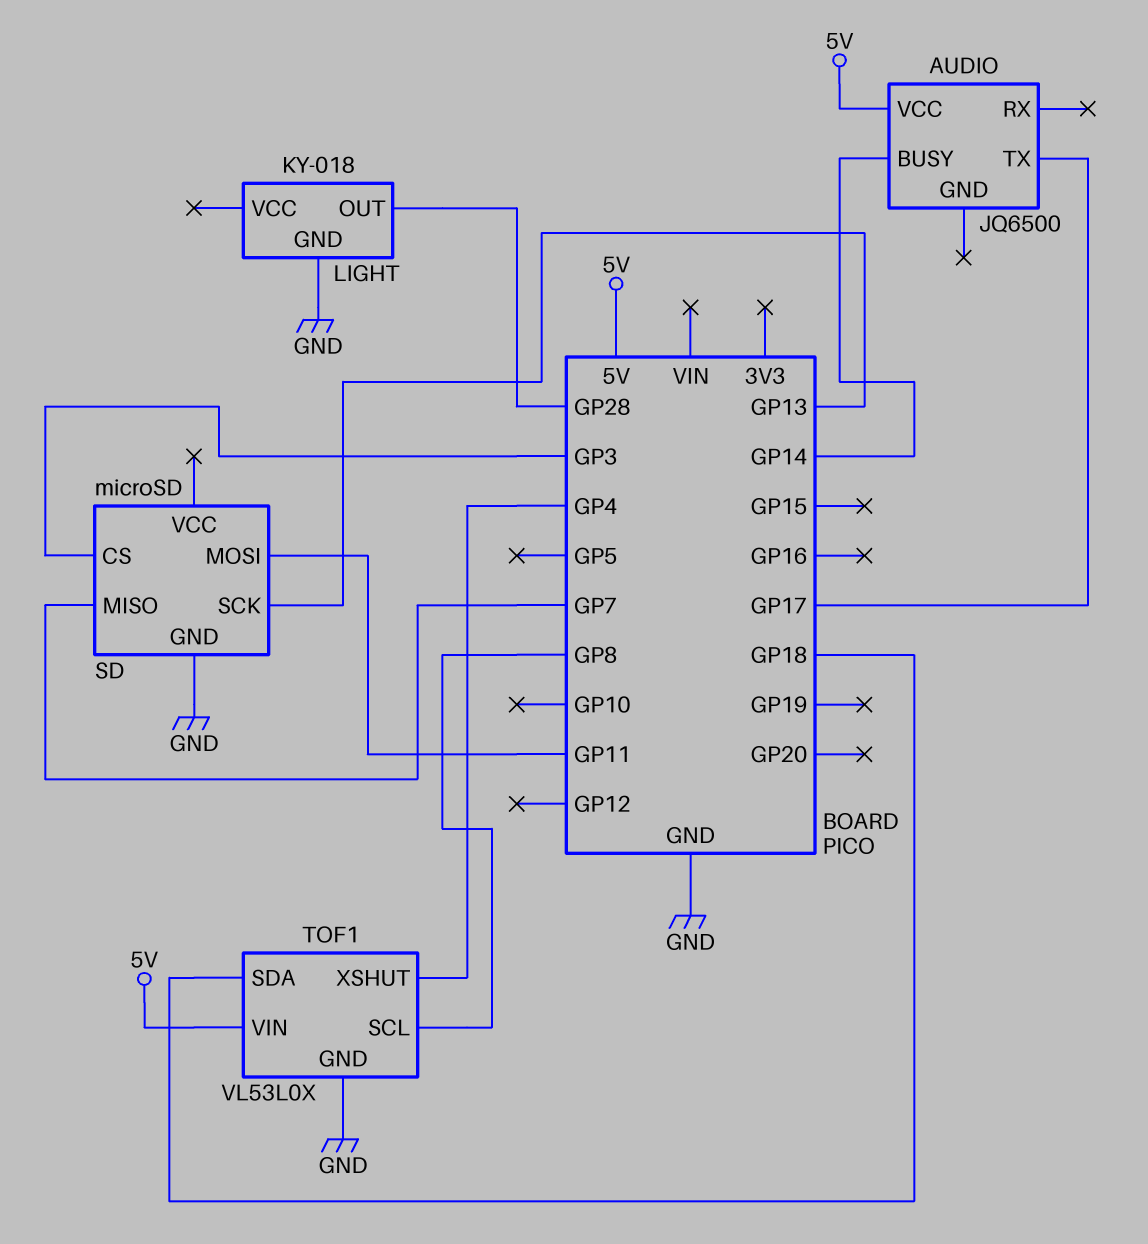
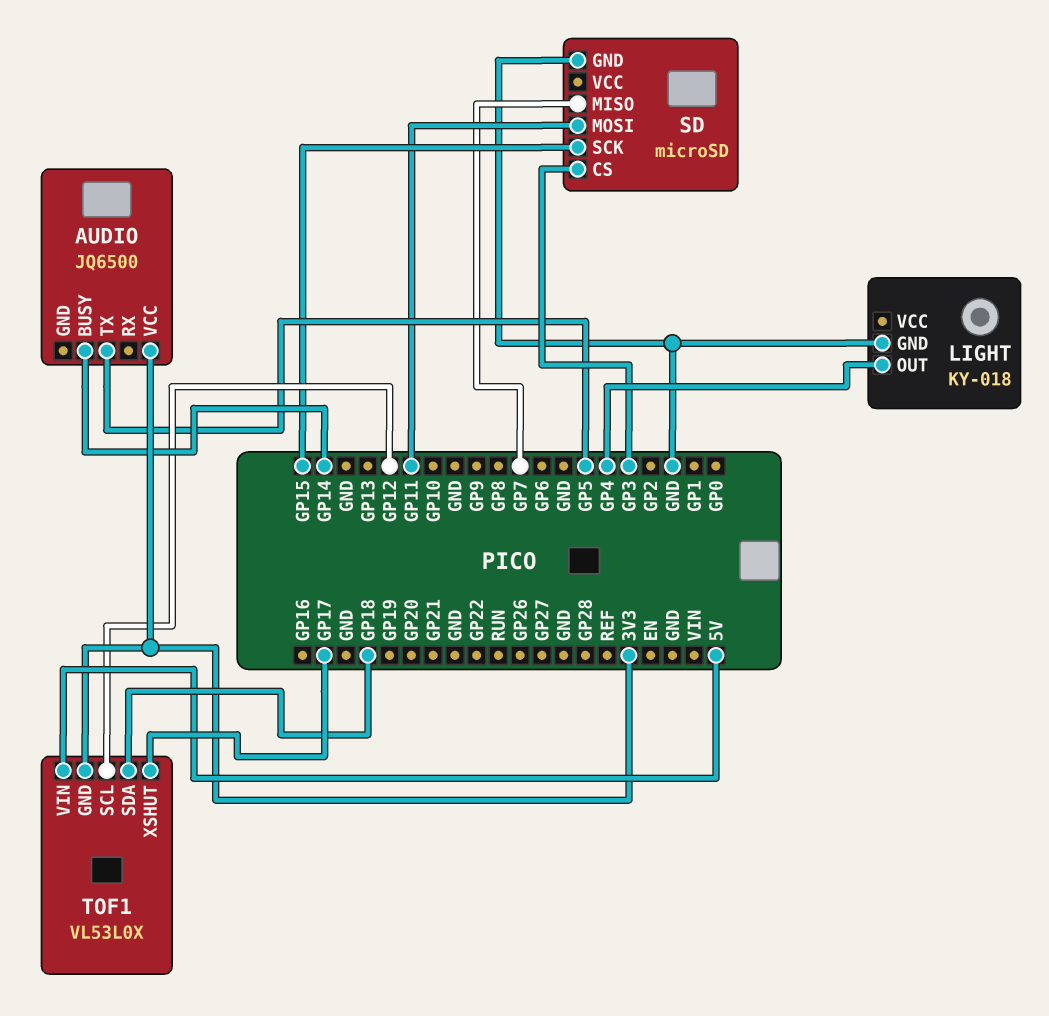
AUDIO pin TX: GP17 -> GP5
AUDIO pin VCC: 5V -> 3V3
LIGHT pin OUT: GP28 -> GP4
SD pin SCK: GP13 -> GP15
TOF1 pin GND: GND -> 3V3
TOF1 pin SCL: GP8 -> GP12
TOF1 pin XSHUT: GP4 -> GP17

